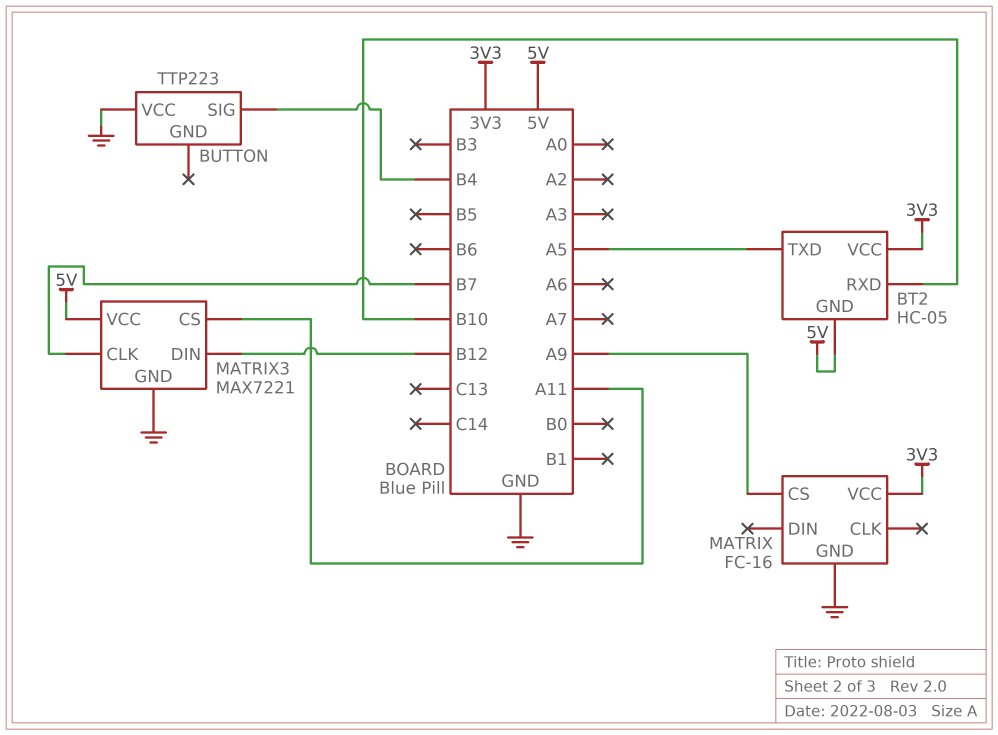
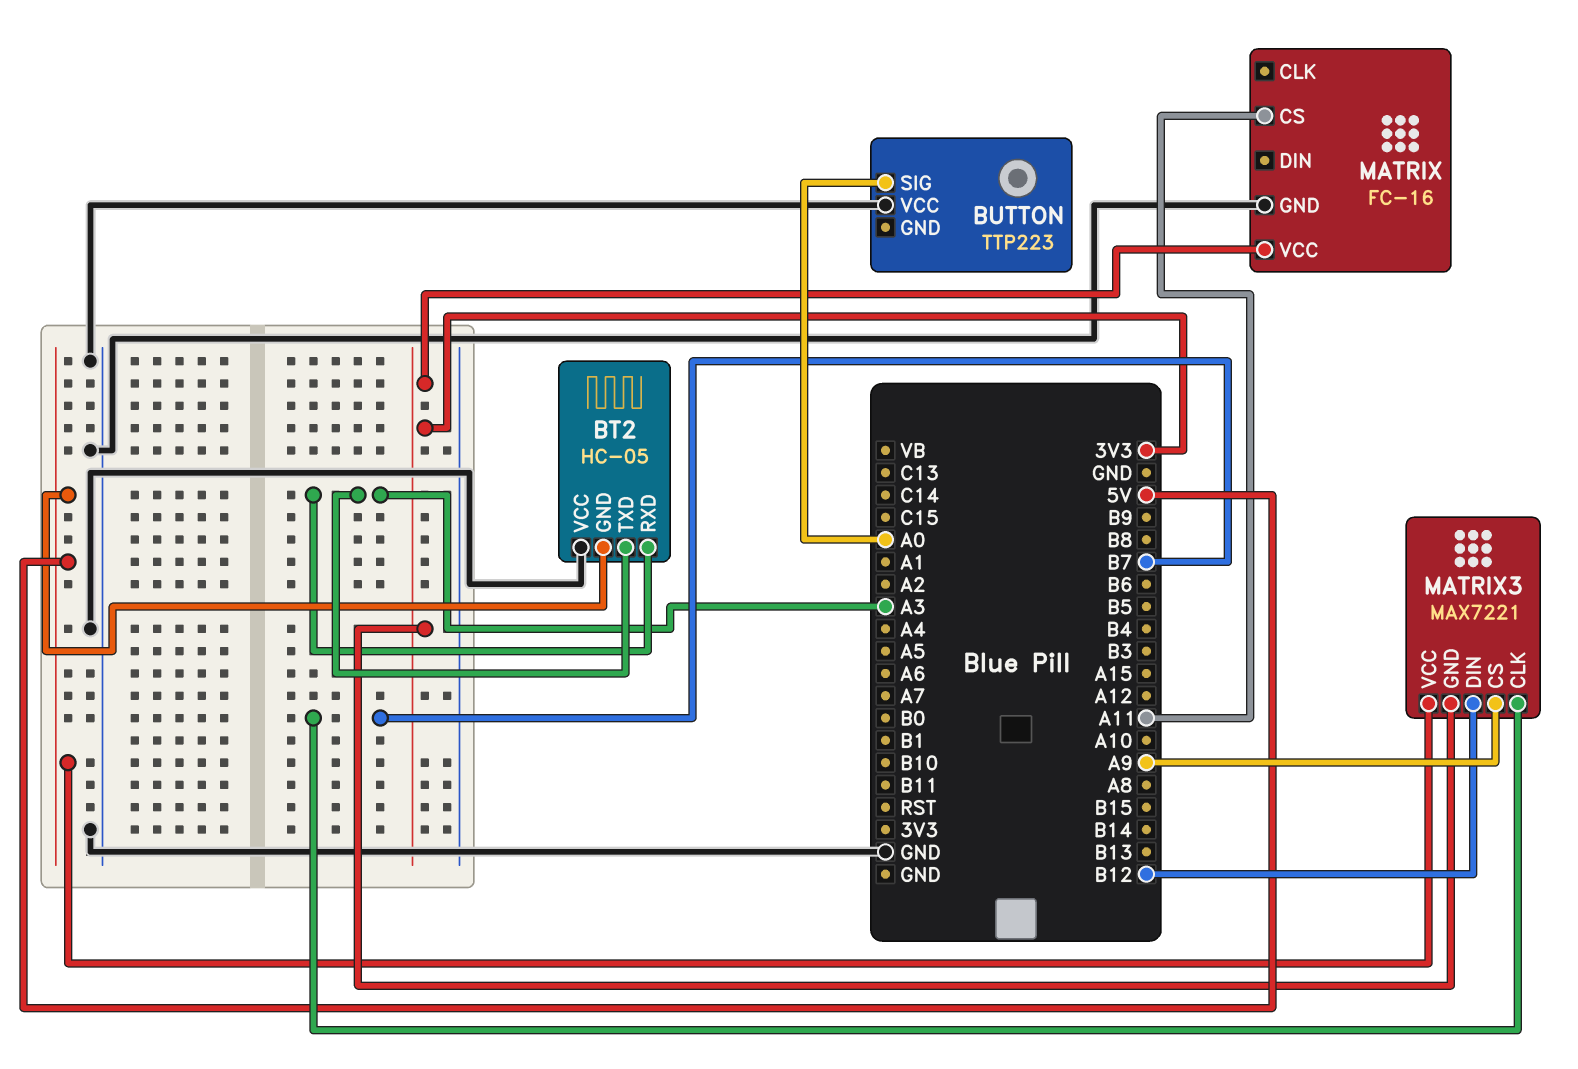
BT2 pin RXD: B10 -> A3
BT2 pin TXD: A5 -> A3
BT2 pin VCC: 3V3 -> GND
BUTTON pin SIG: B4 -> A0
MATRIX pin CS: A9 -> A11
MATRIX3 pin CS: A11 -> A9
MATRIX3 pin GND: GND -> 3V3

